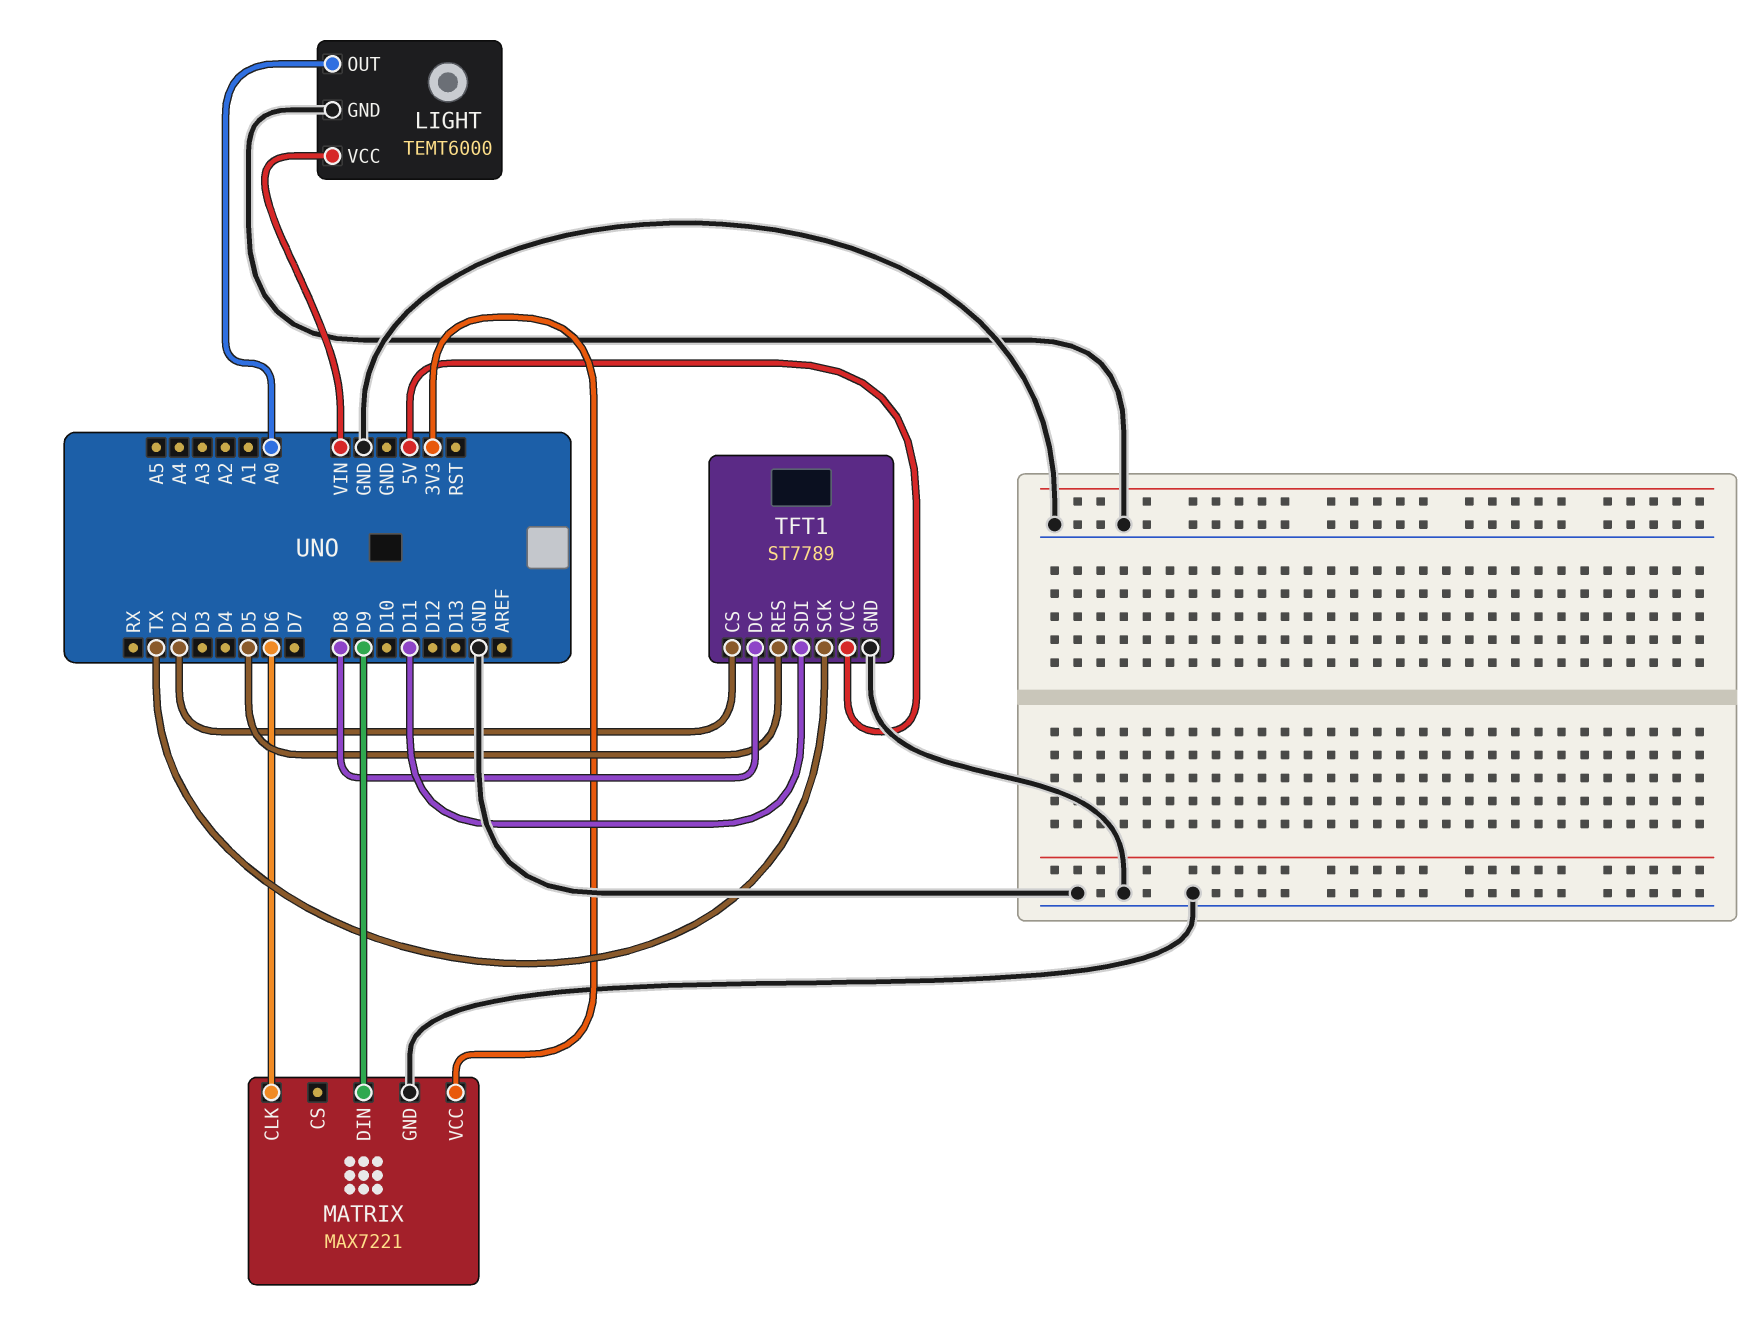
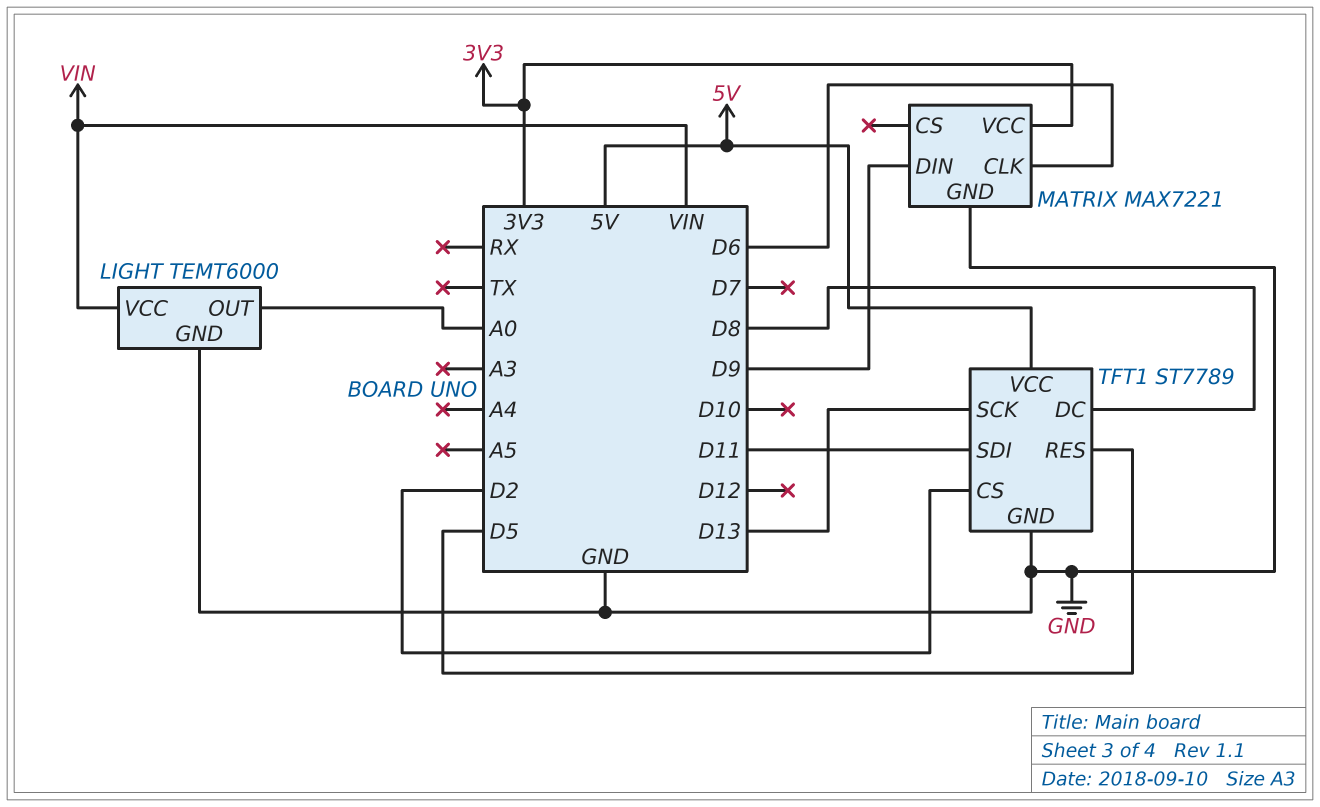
TFT1 pin SCK: TX -> D13

